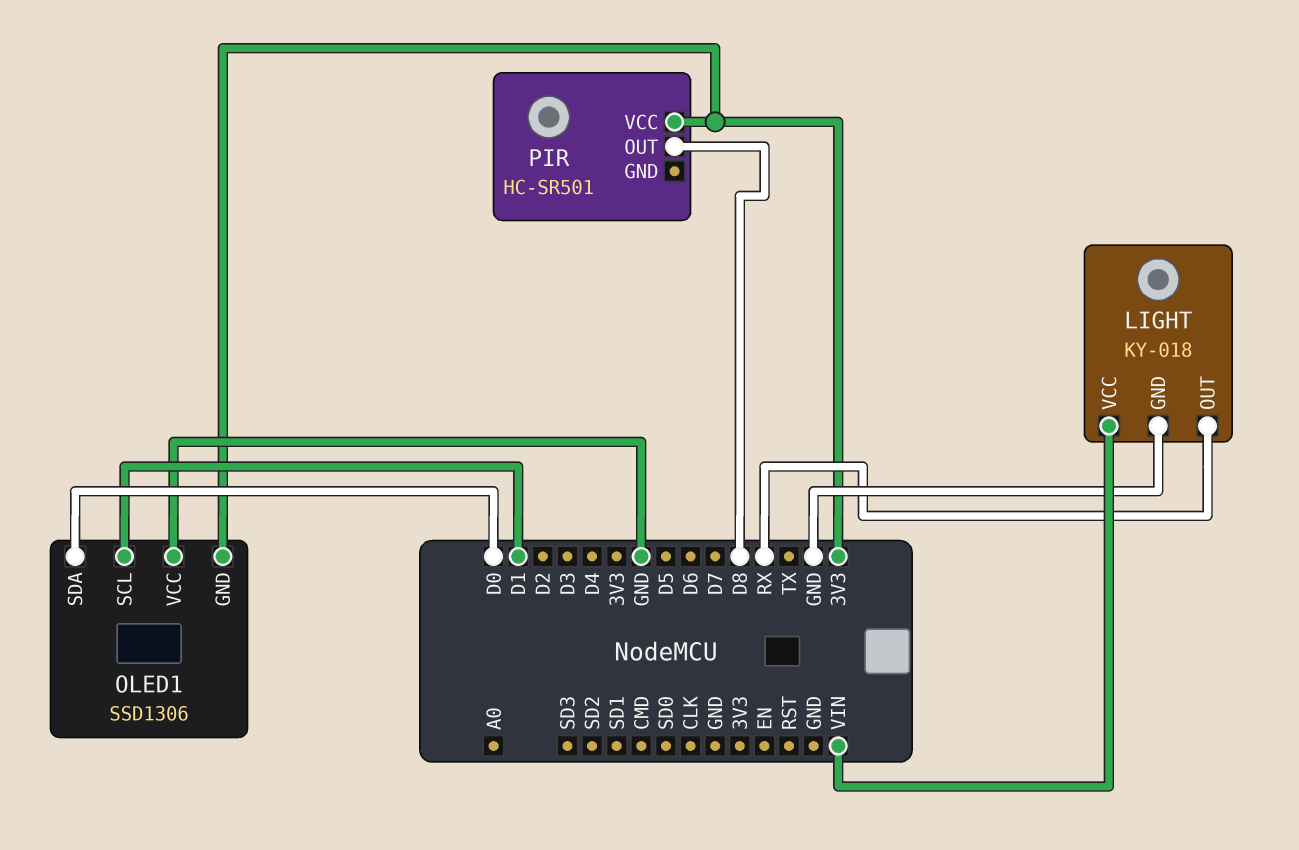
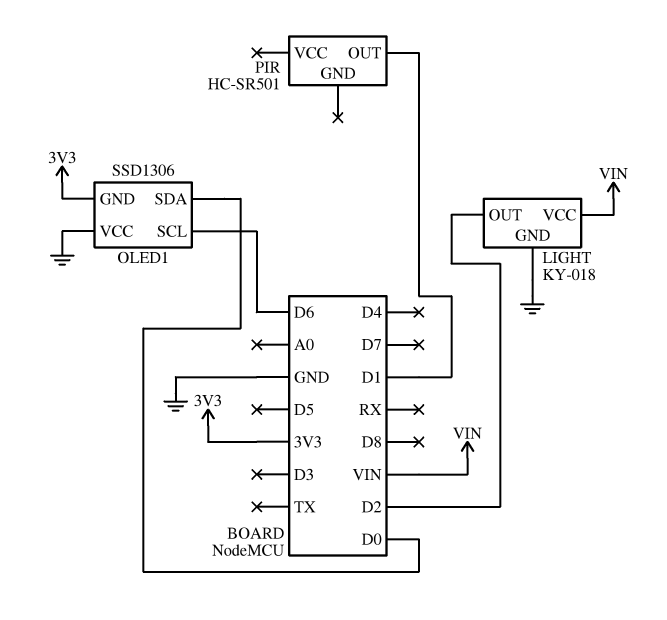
LIGHT pin OUT: RX -> D2
OLED1 pin SCL: D1 -> D6
PIR pin OUT: D8 -> D1
PIR pin VCC: 3V3 -> none

